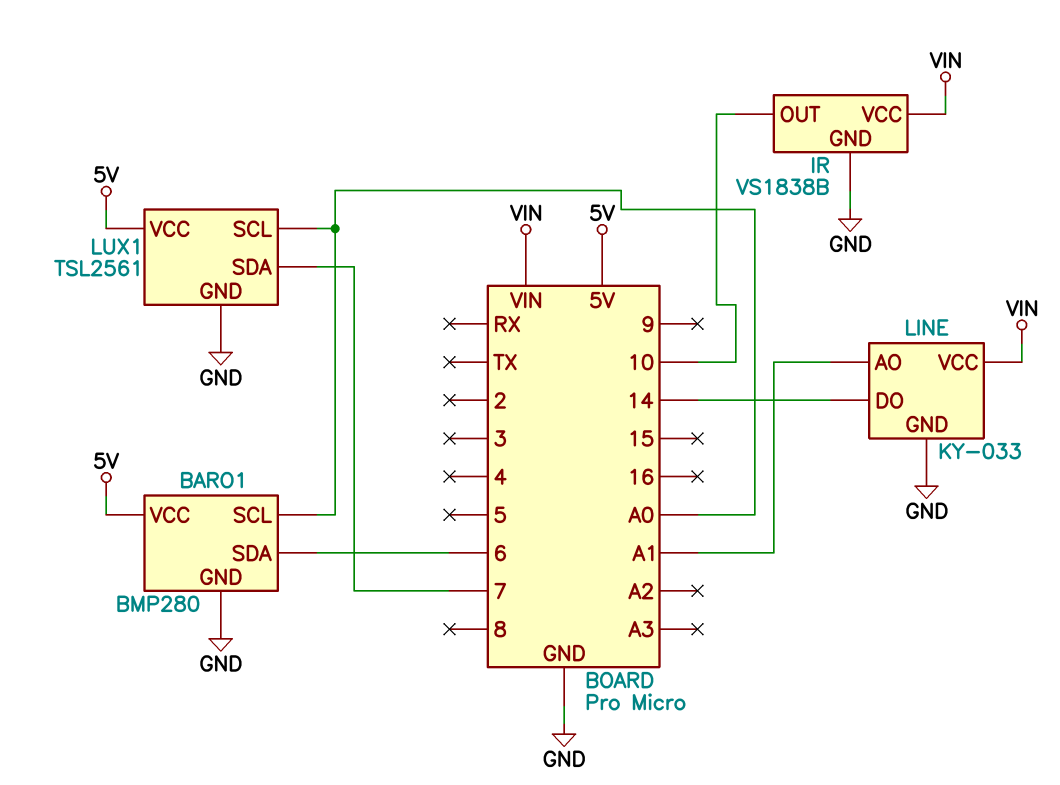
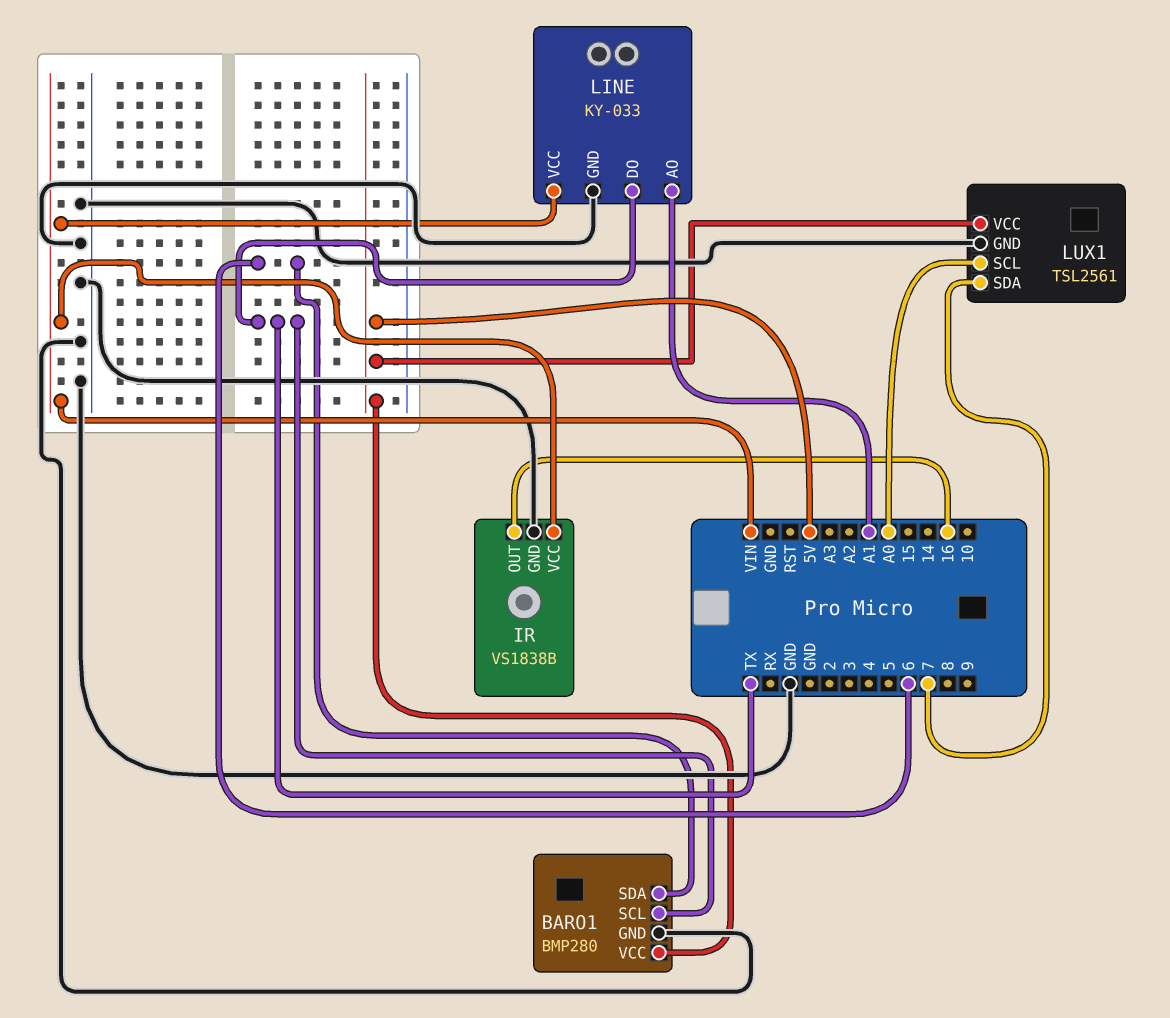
BARO1 pin SCL: A0 -> TX
IR pin OUT: 10 -> 16
LINE pin DO: 14 -> TX

